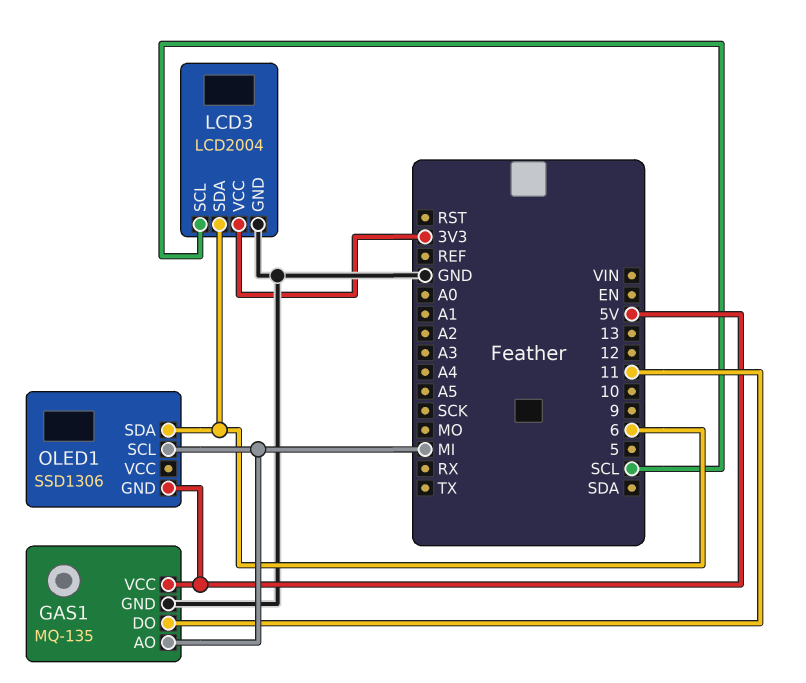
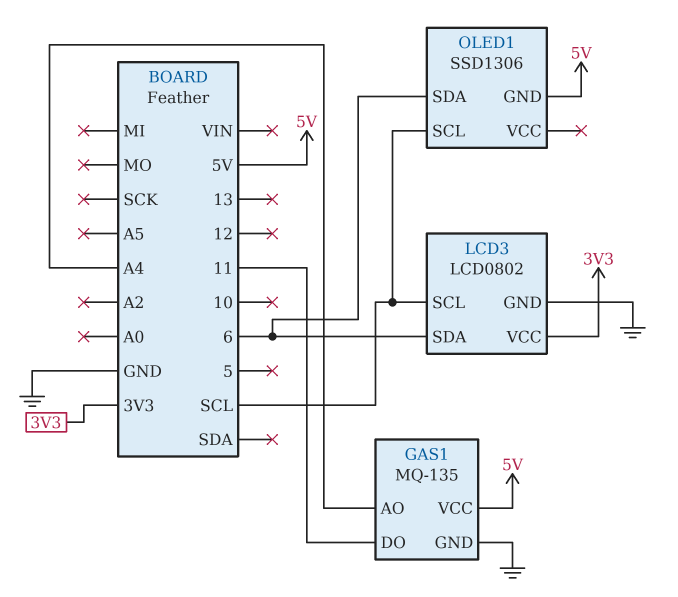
GAS1 pin AO: MI -> A4
LCD3: LCD2004 -> LCD0802
OLED1 pin SCL: MI -> SCL

